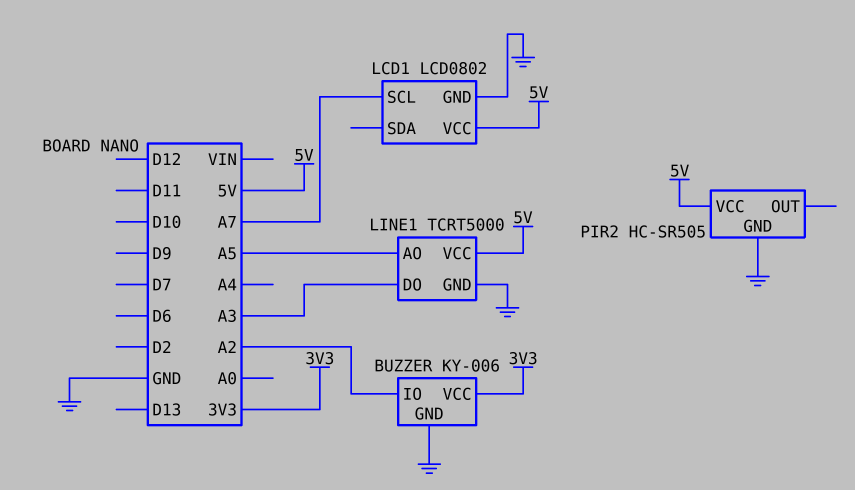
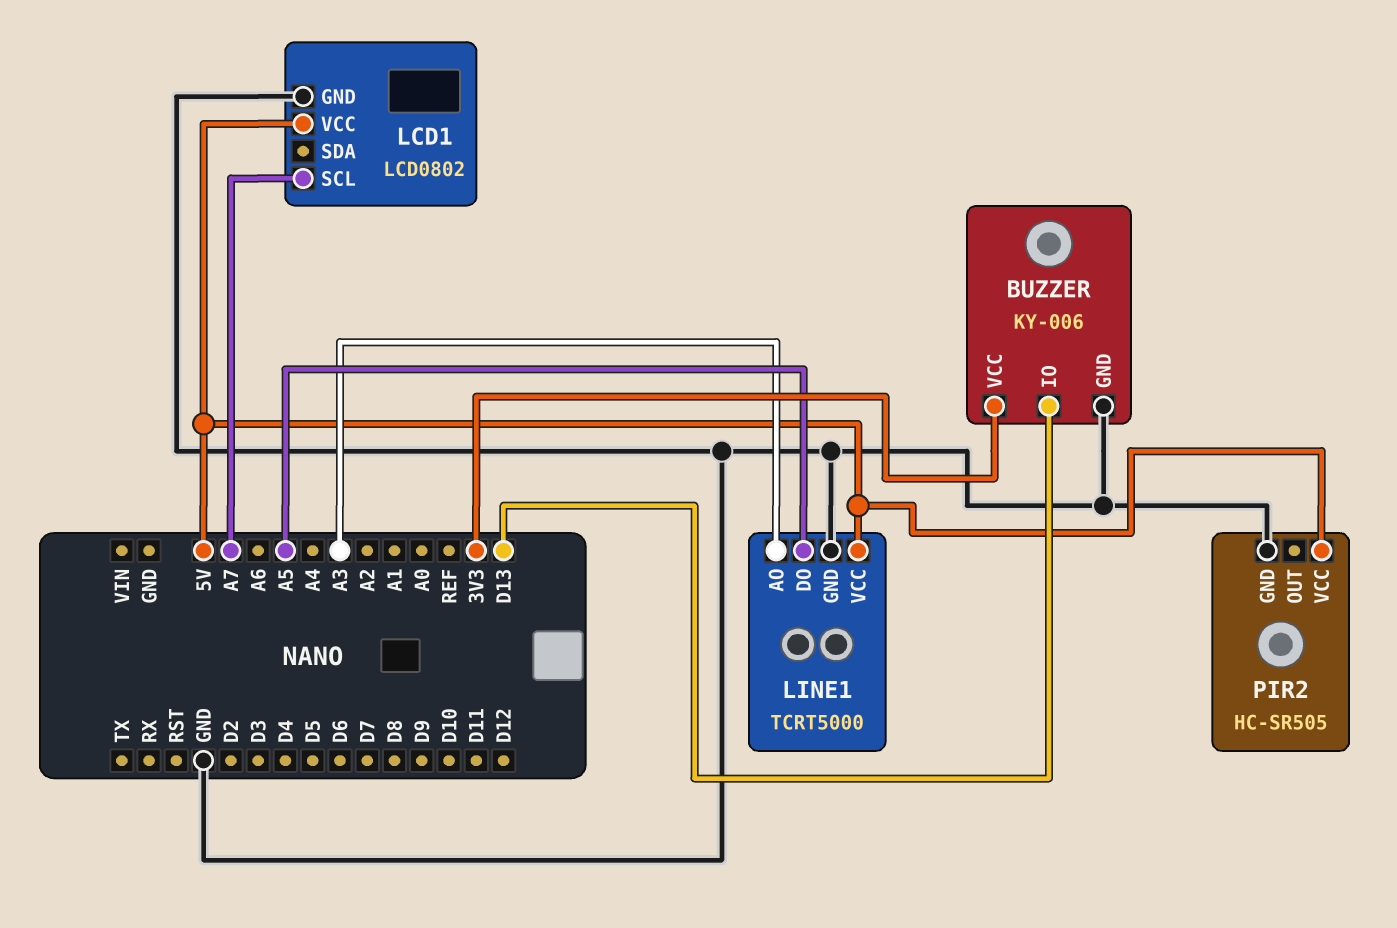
BUZZER pin IO: A2 -> D13
LINE1 pin AO: A5 -> A3
LINE1 pin DO: A3 -> A5

